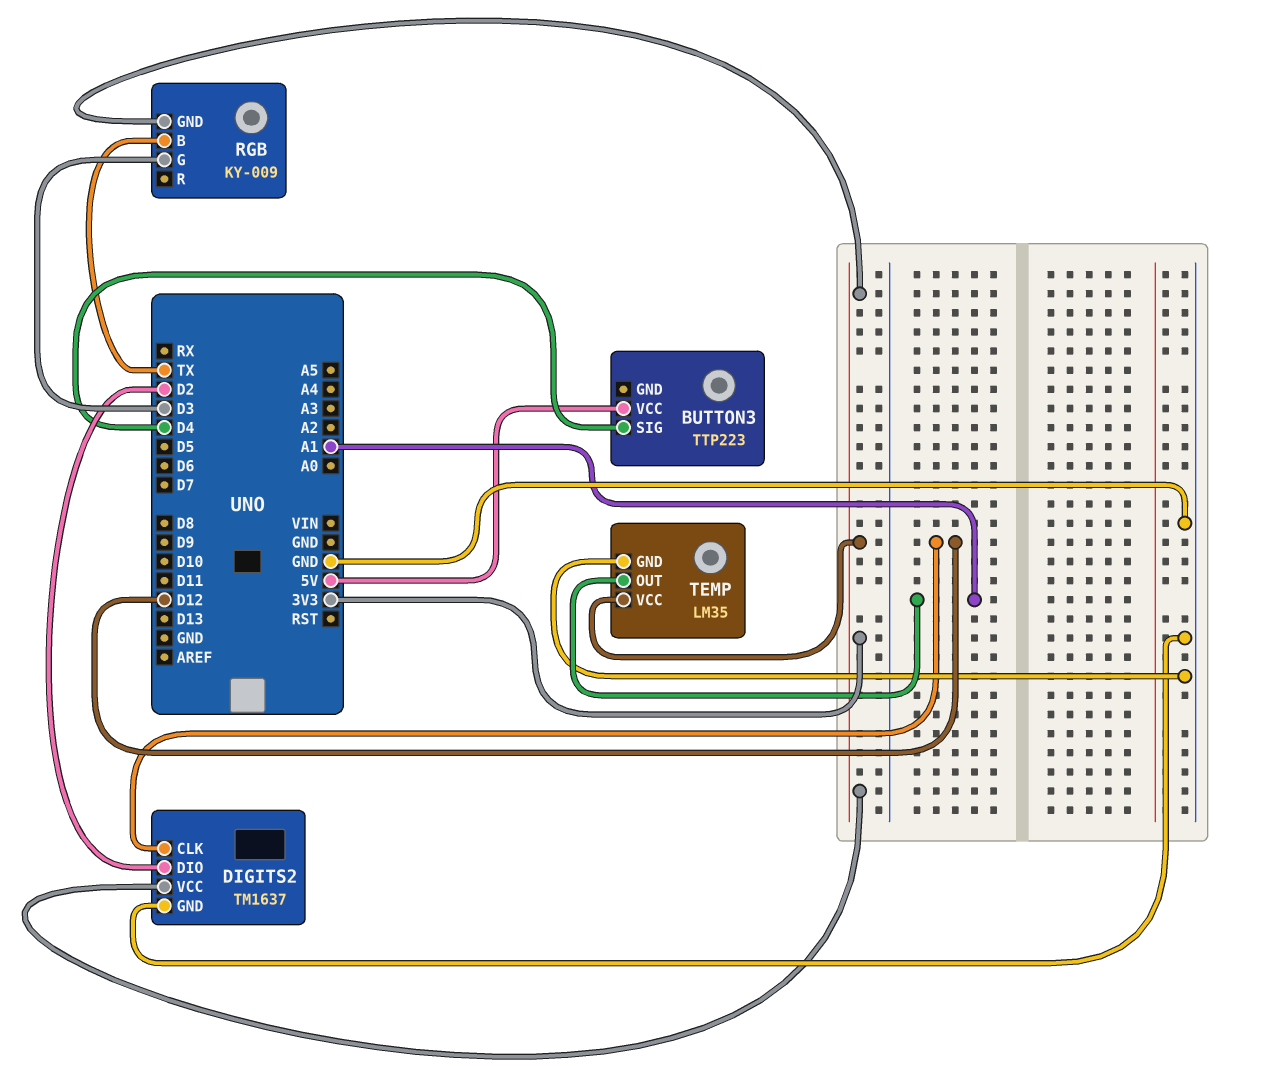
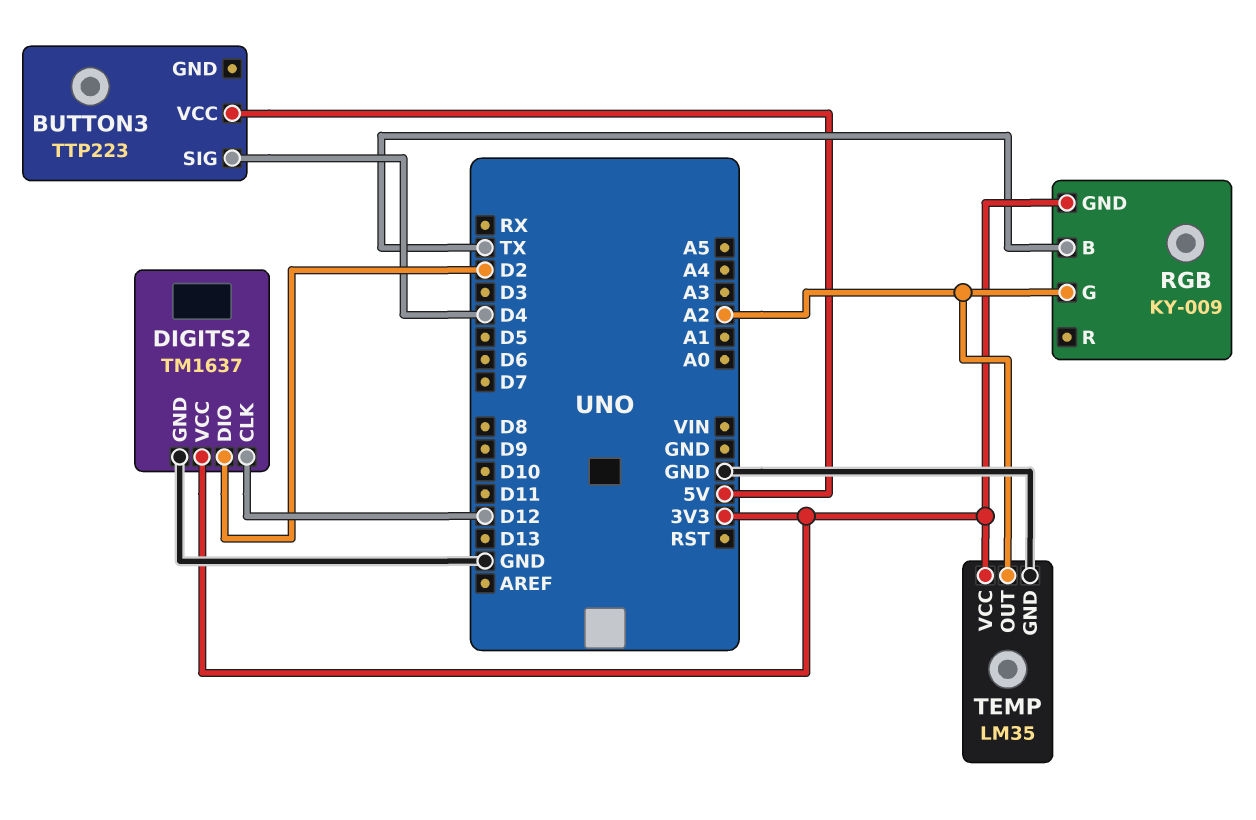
RGB pin G: D3 -> A2
TEMP pin OUT: A1 -> A2

